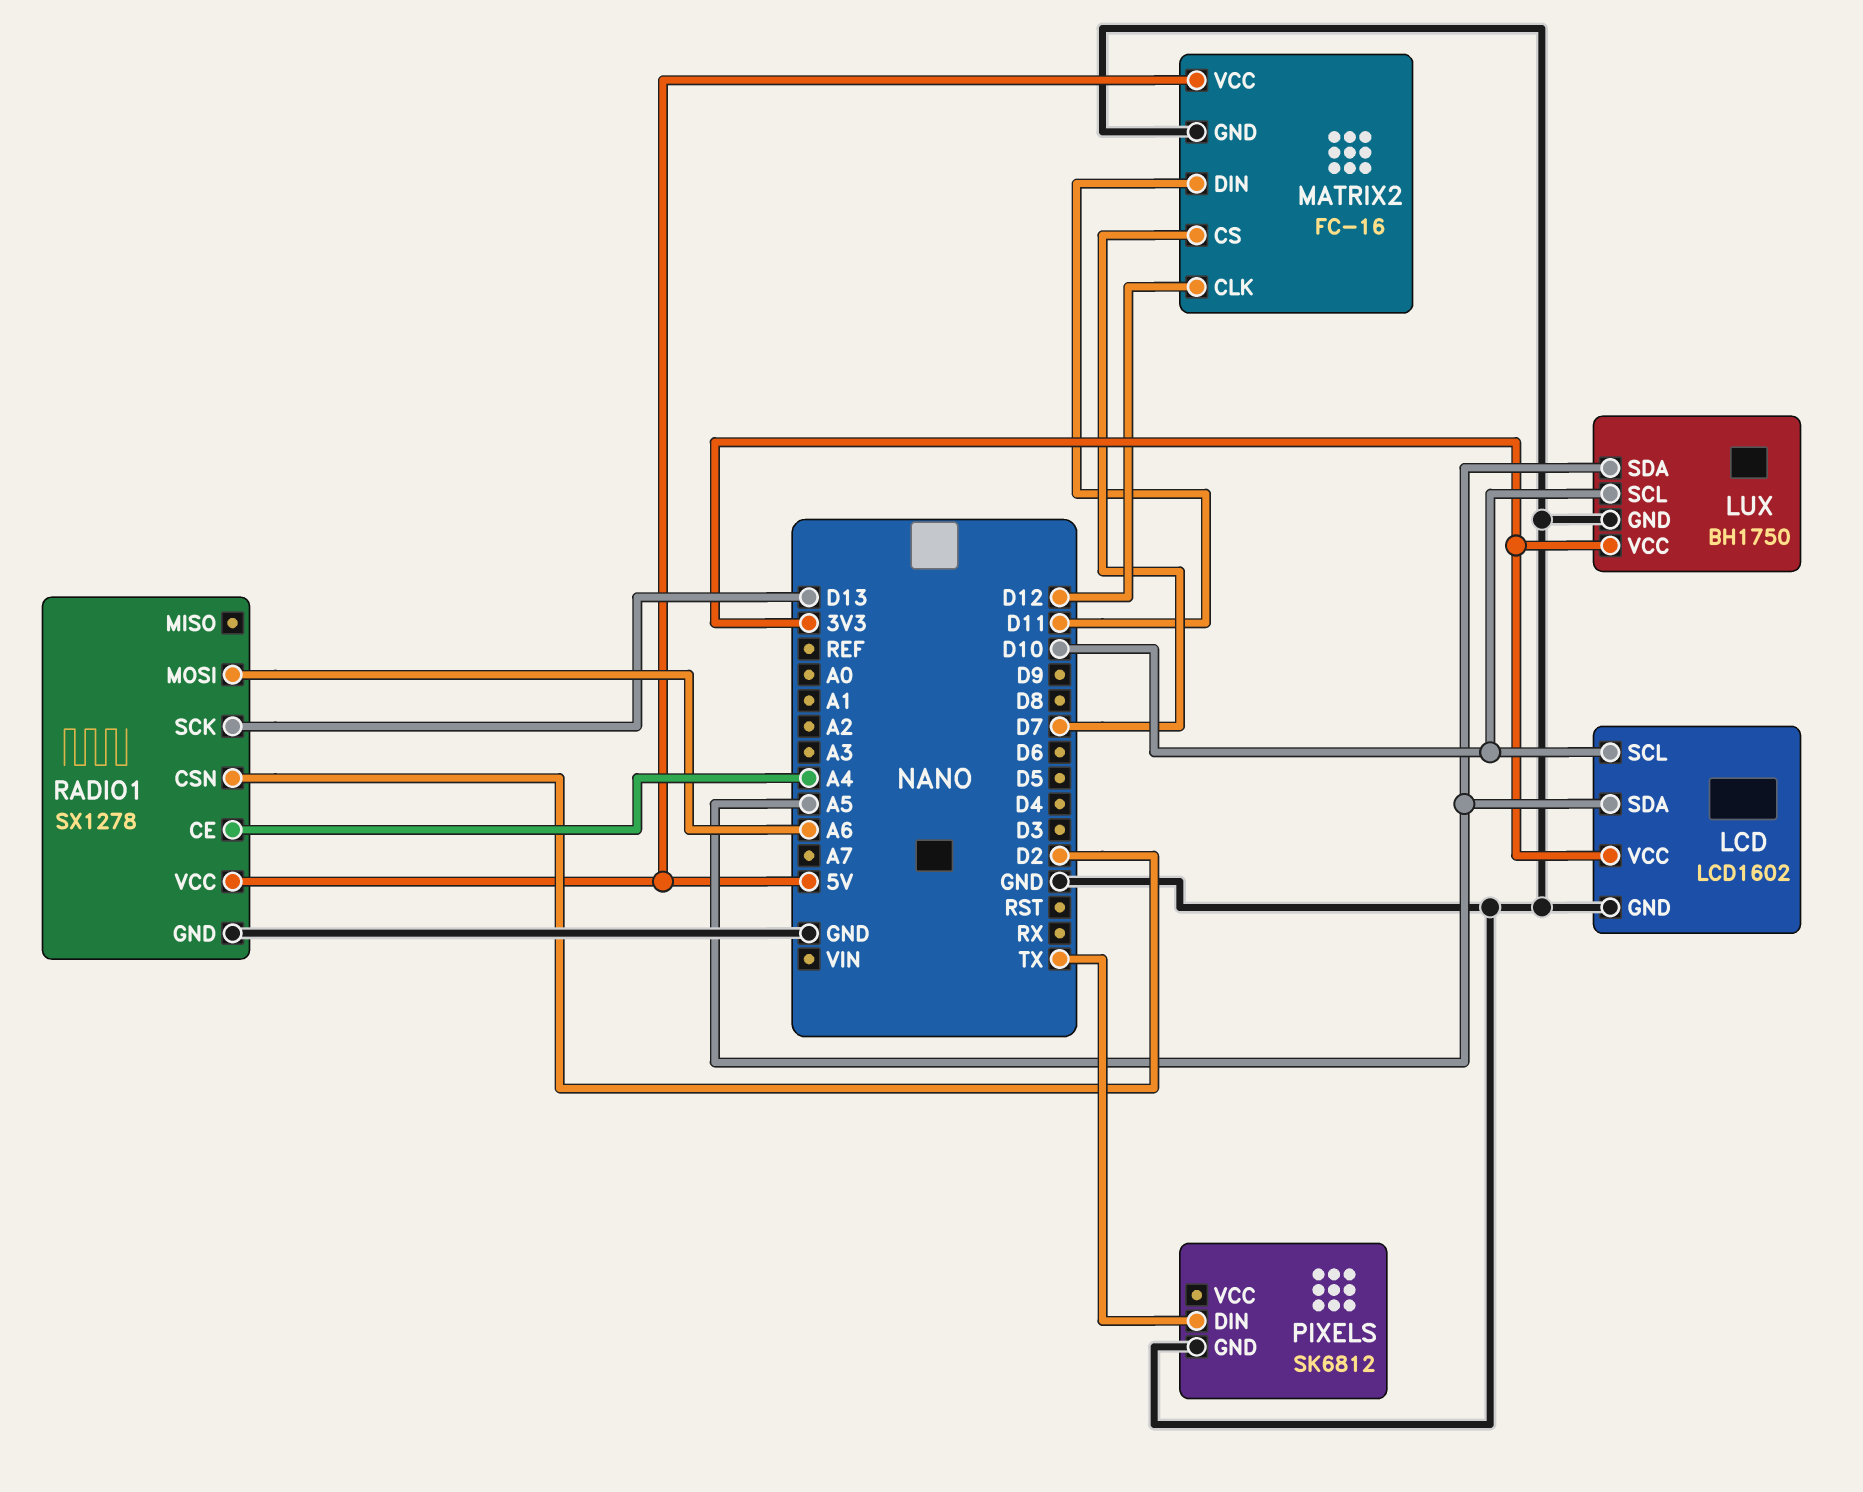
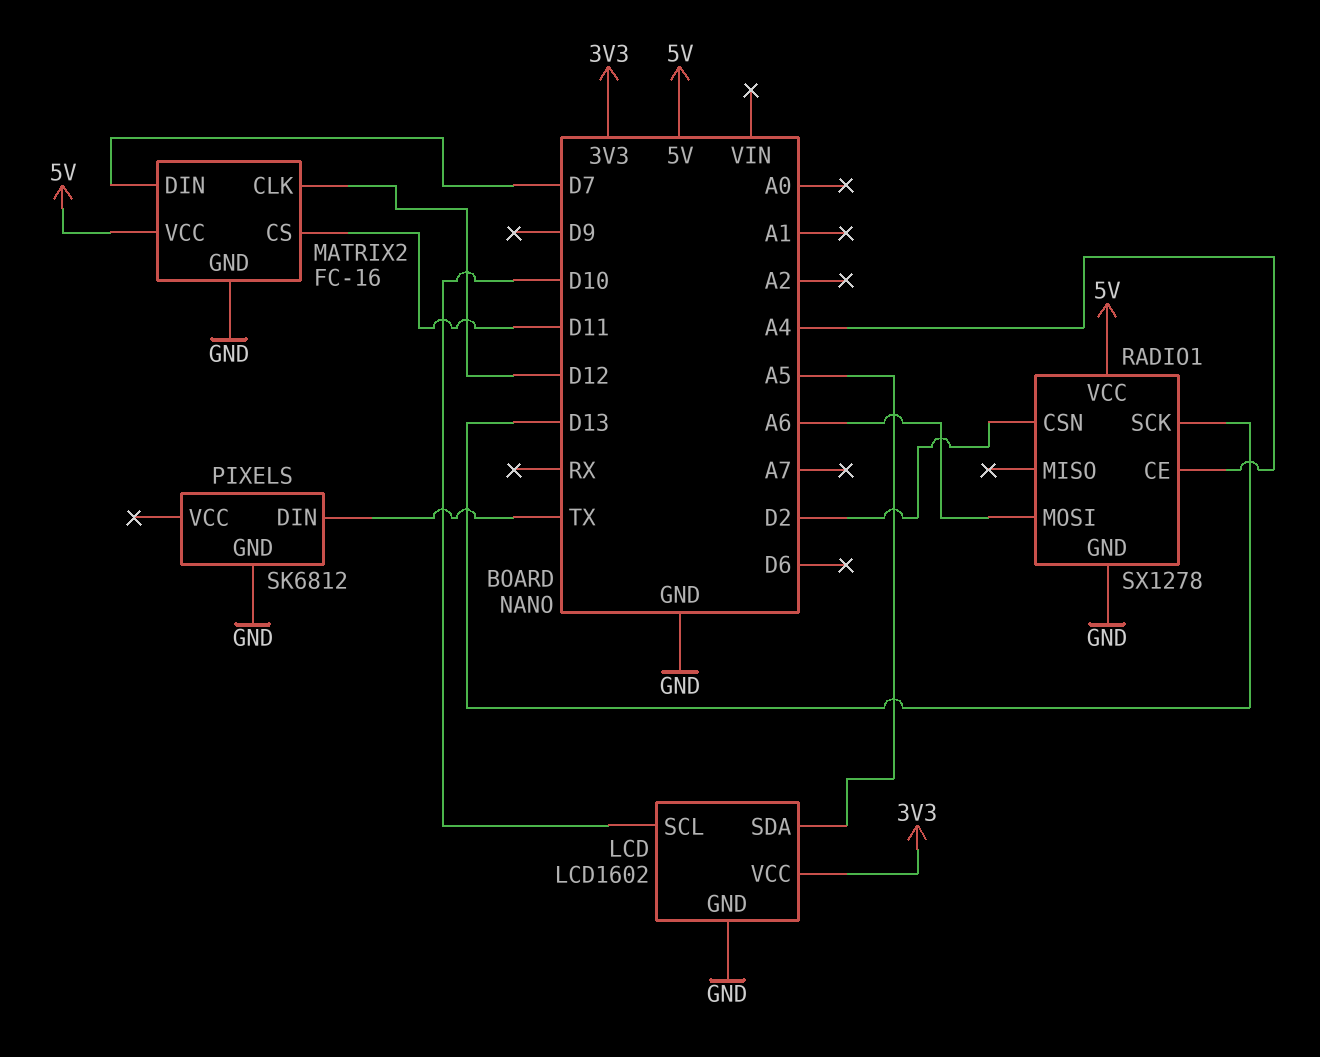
LUX: BH1750 -> none
LUX pin GND: GND -> none
LUX pin SCL: D10 -> none
LUX pin SDA: A5 -> none
LUX pin VCC: 3V3 -> none
MATRIX2 pin CS: D7 -> D11
MATRIX2 pin DIN: D11 -> D7

